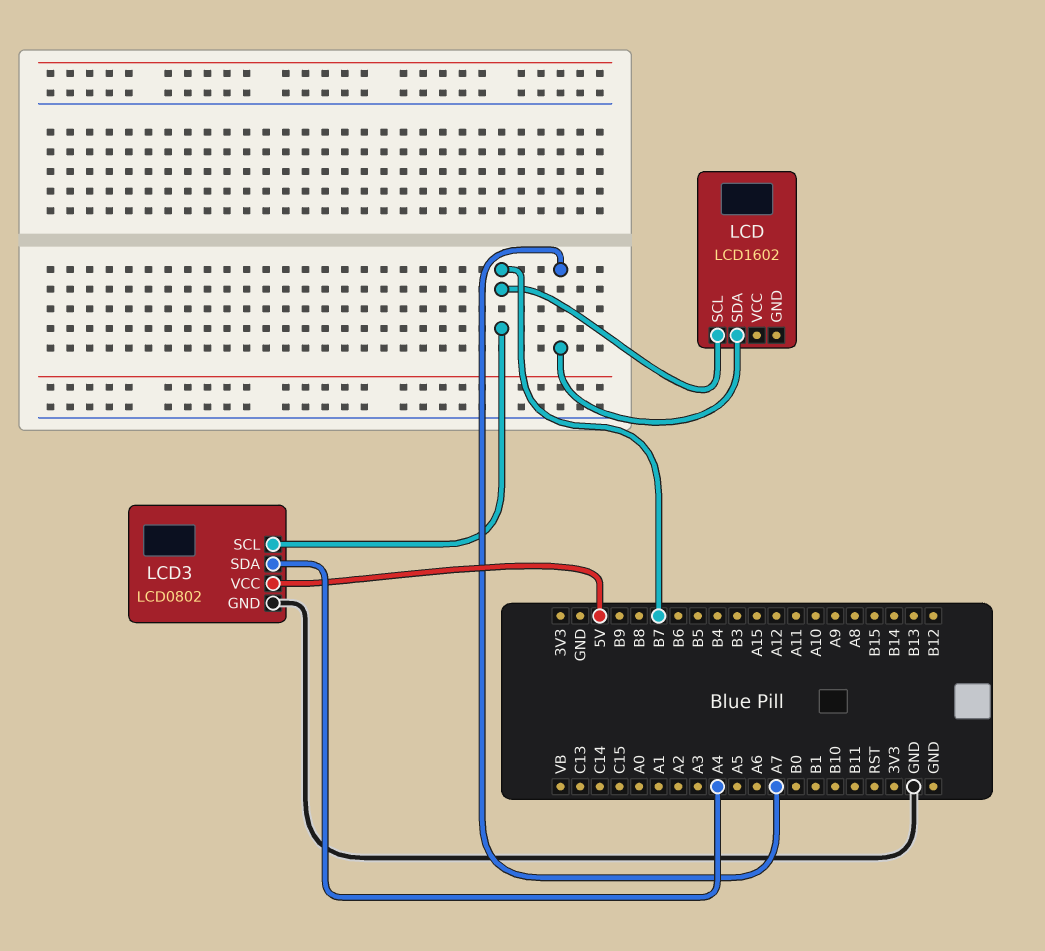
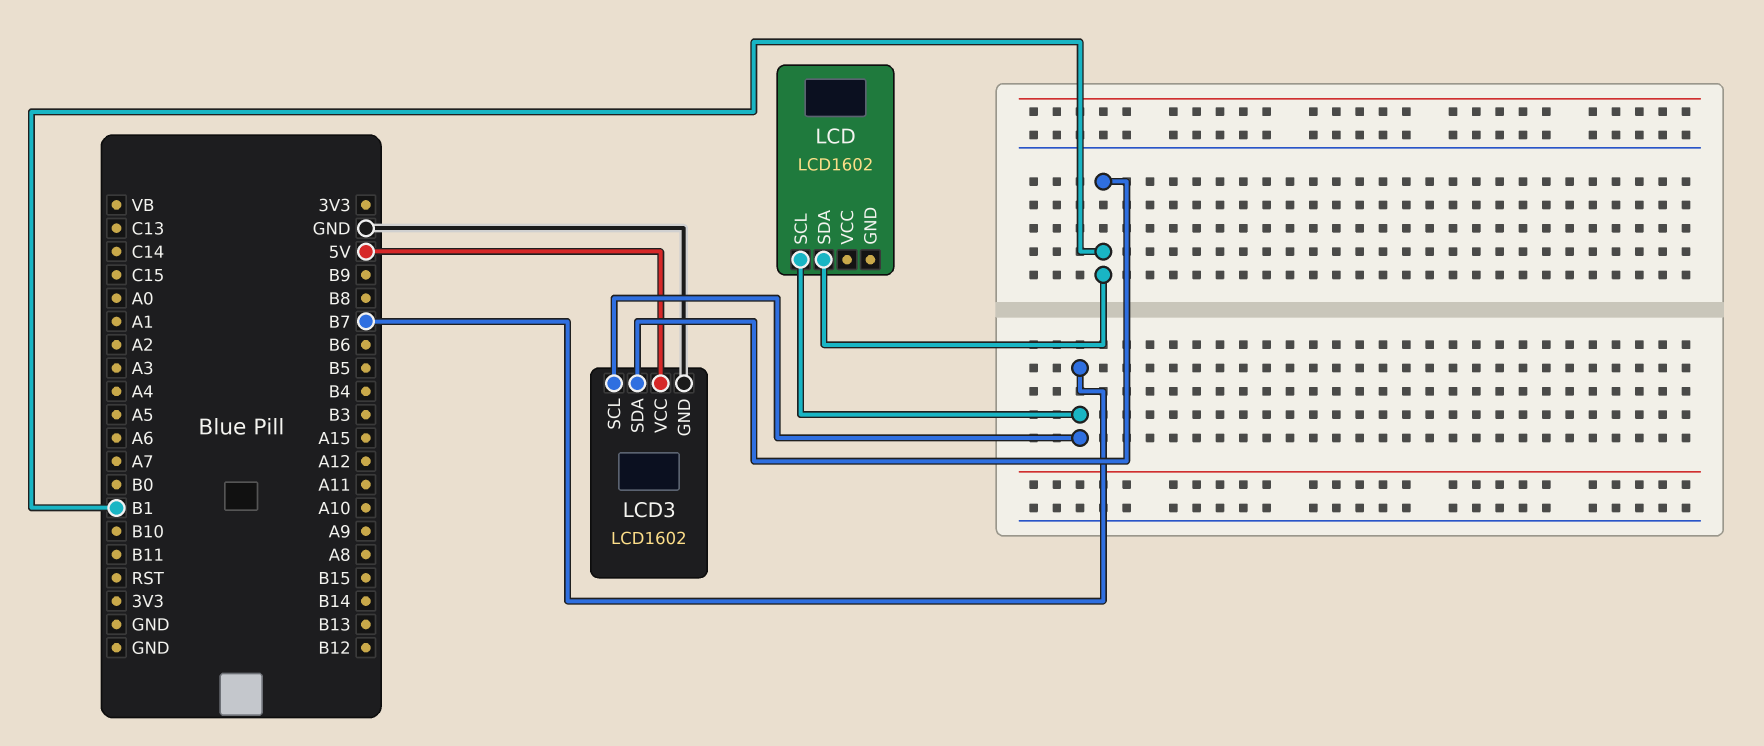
LCD pin SDA: A7 -> B1
LCD3: LCD0802 -> LCD1602
LCD3 pin SDA: A4 -> B1

